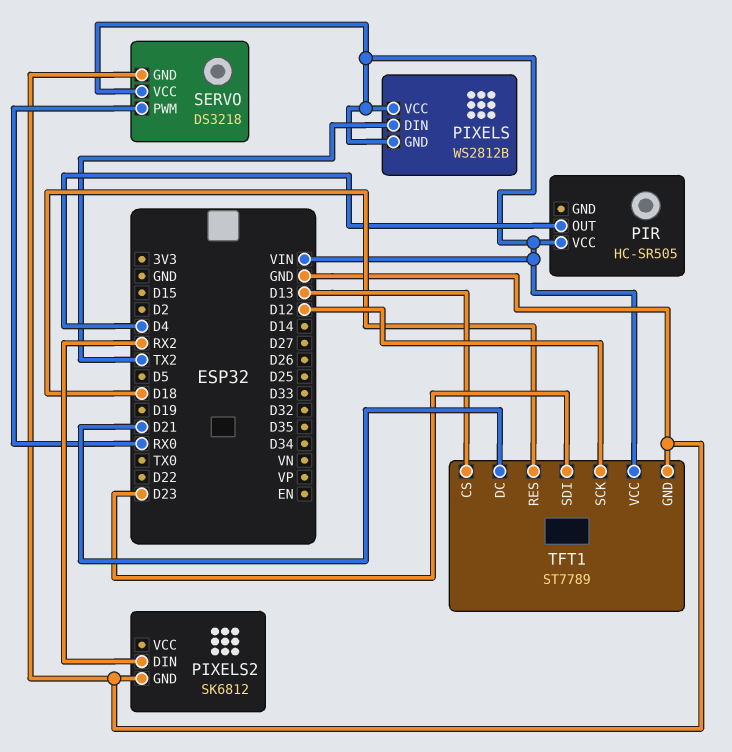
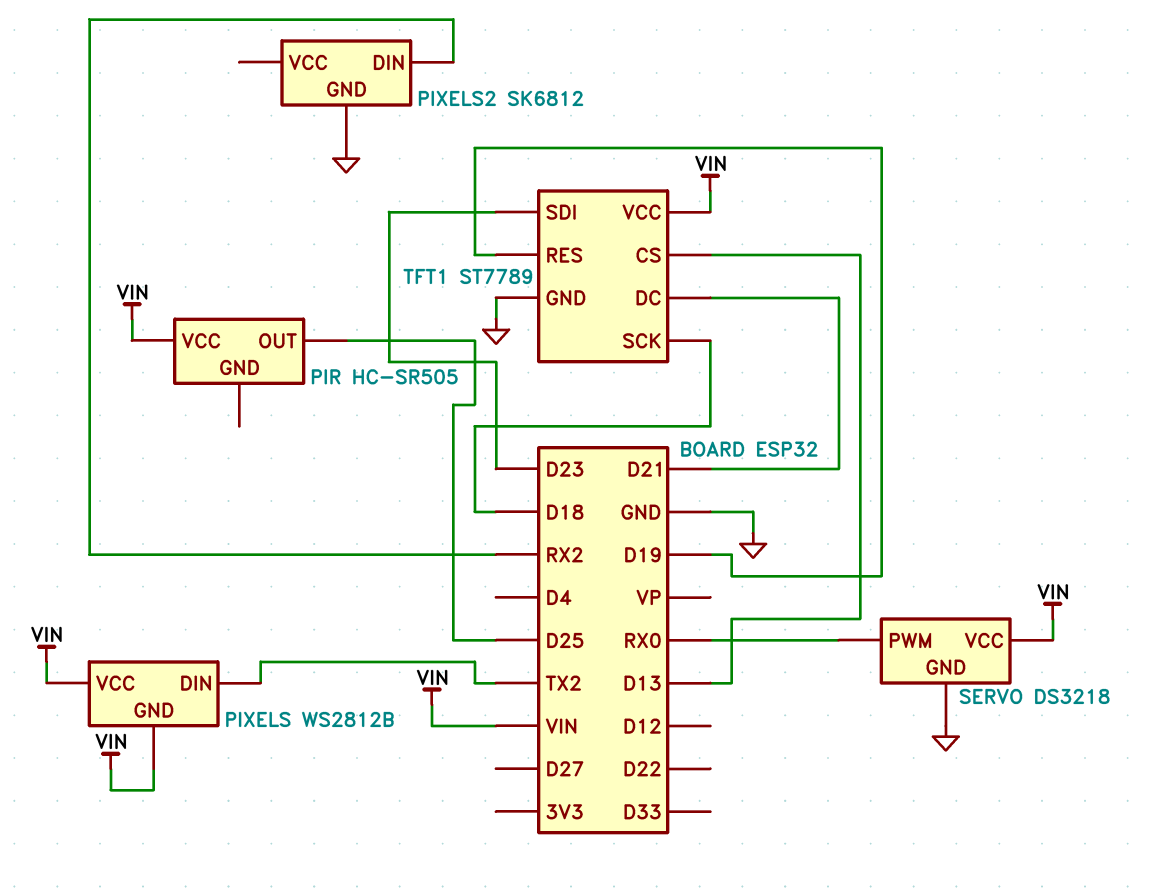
PIR pin OUT: D4 -> D25
TFT1 pin RES: D18 -> D19
TFT1 pin SCK: D12 -> D18

